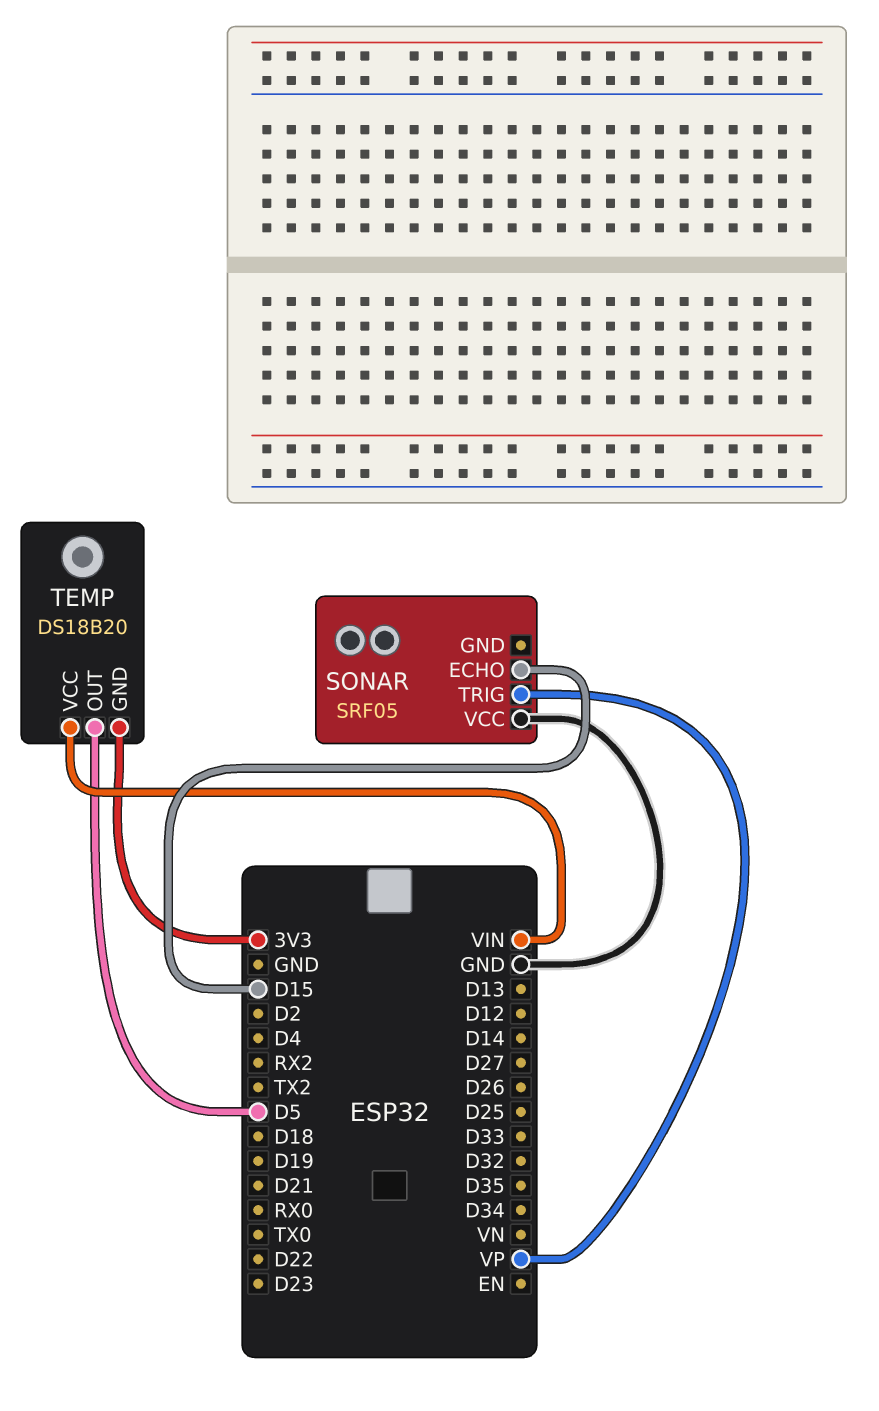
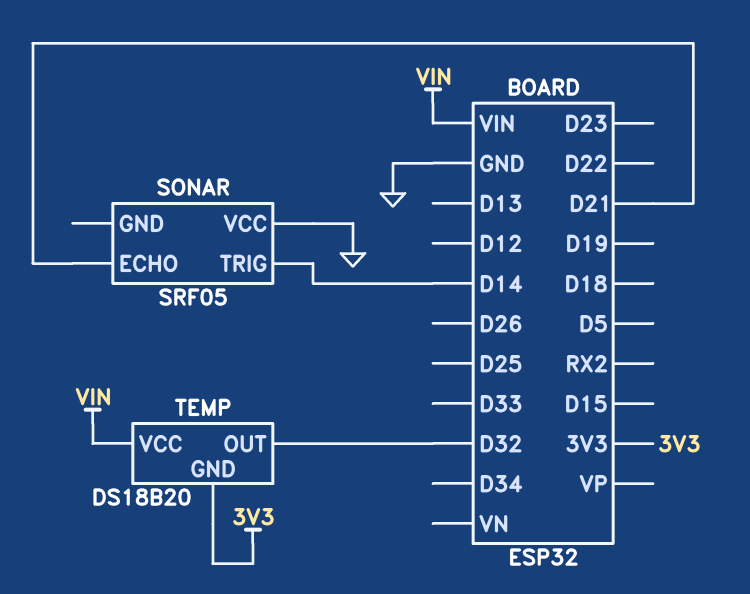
SONAR pin ECHO: D15 -> D21
SONAR pin TRIG: VP -> D14
TEMP pin OUT: D5 -> D32

